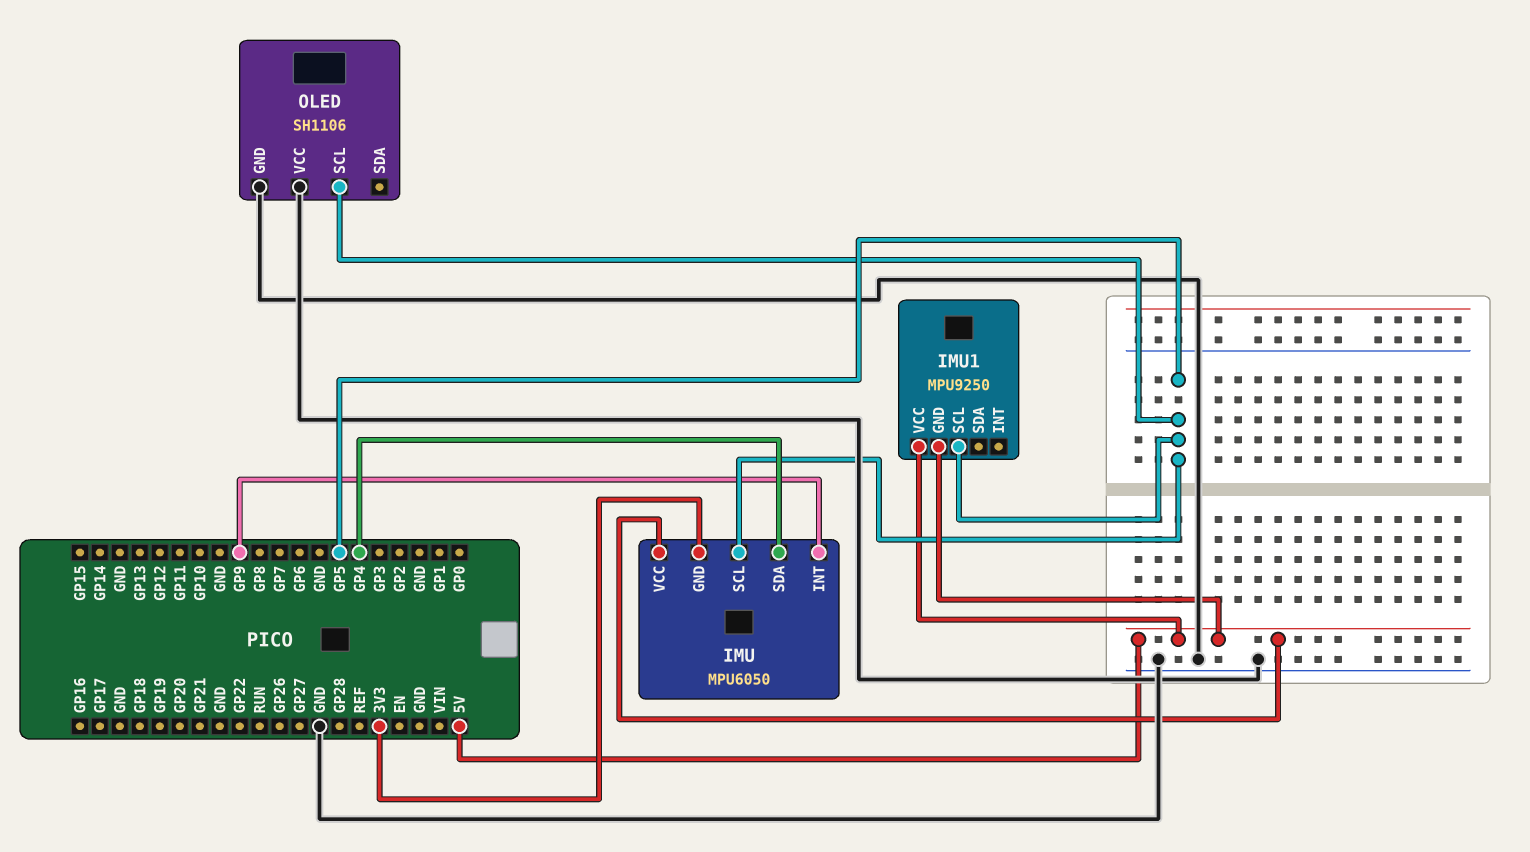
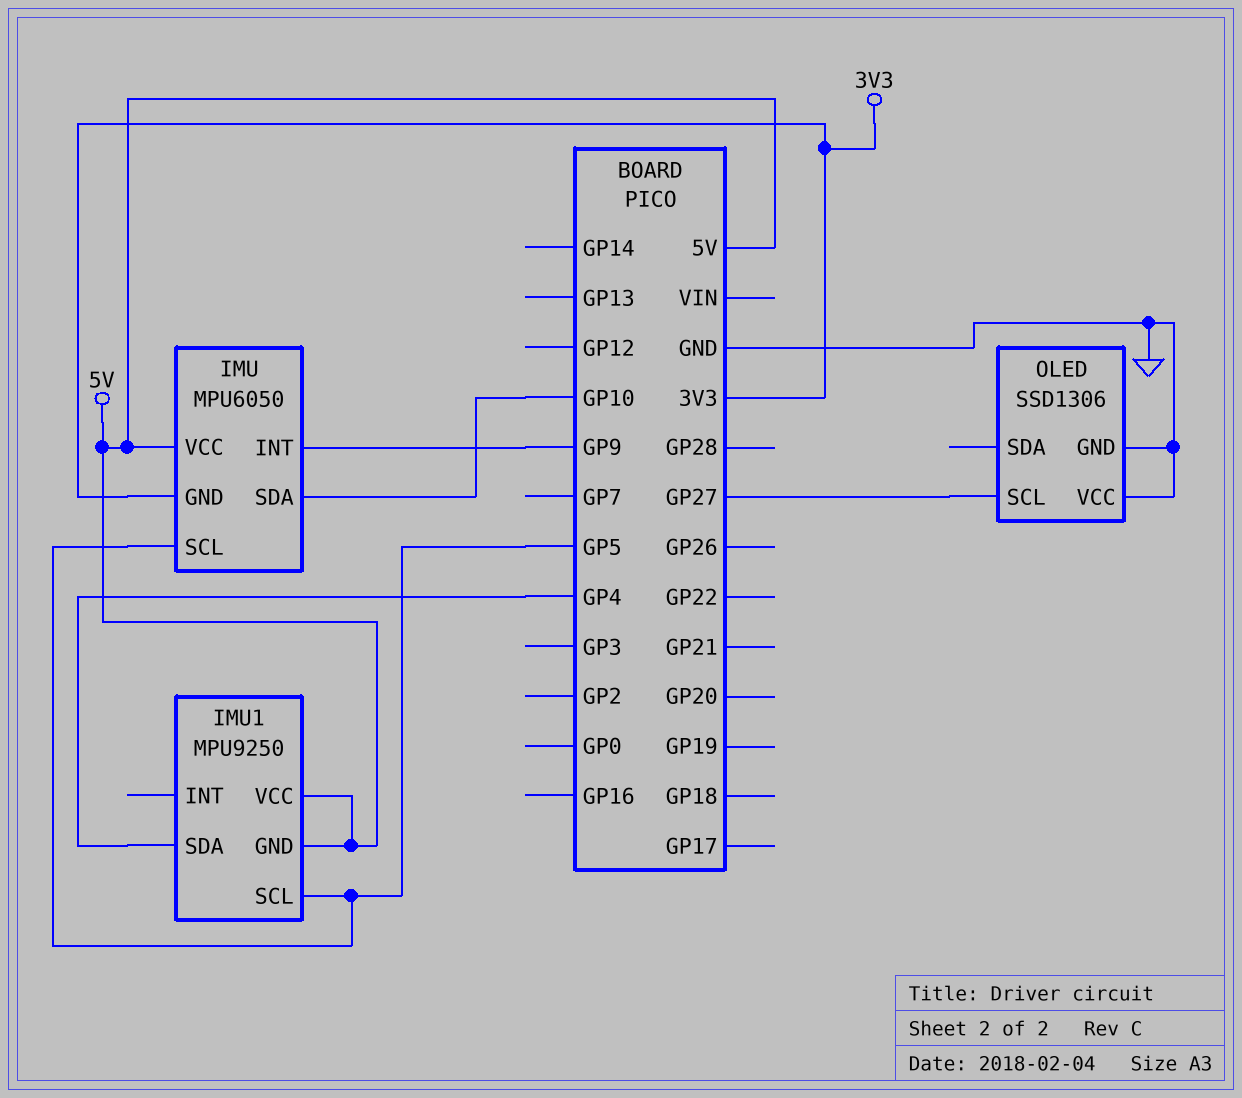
IMU pin SDA: GP4 -> GP10
IMU1 pin SDA: none -> GP4
OLED: SH1106 -> SSD1306
OLED pin SCL: GP5 -> GP27

